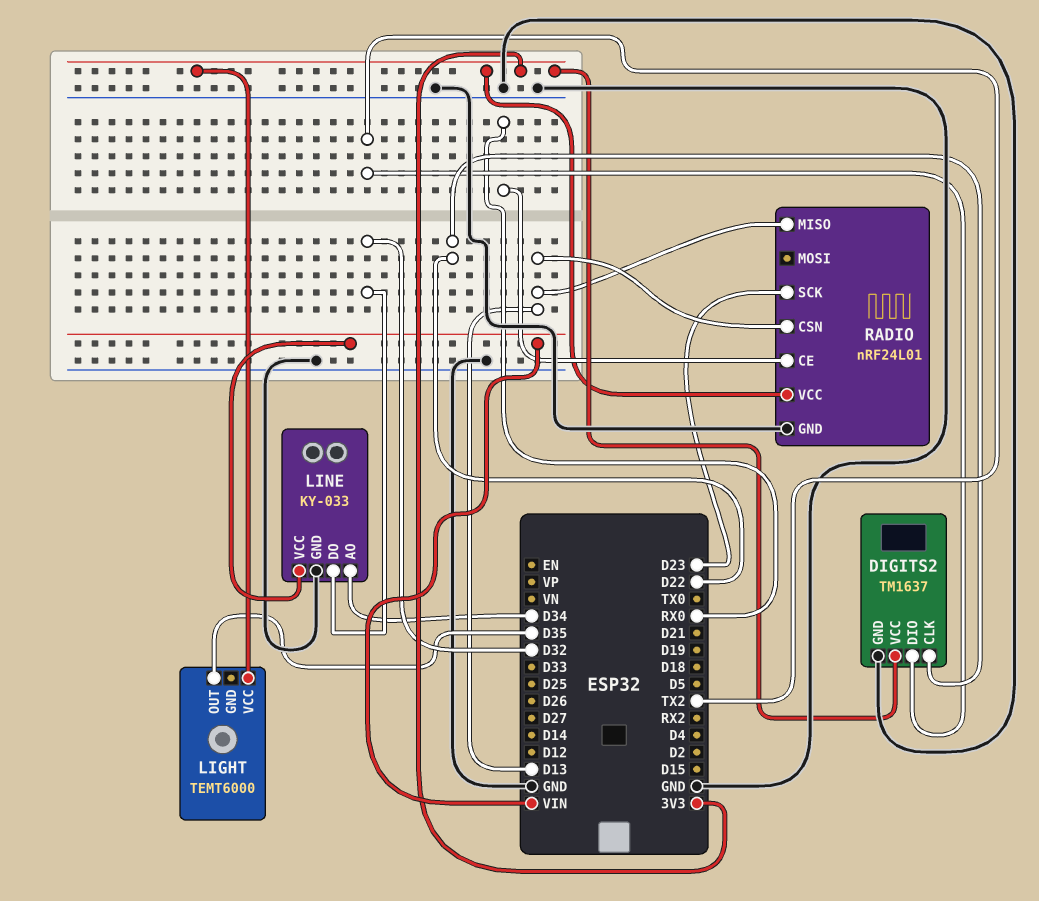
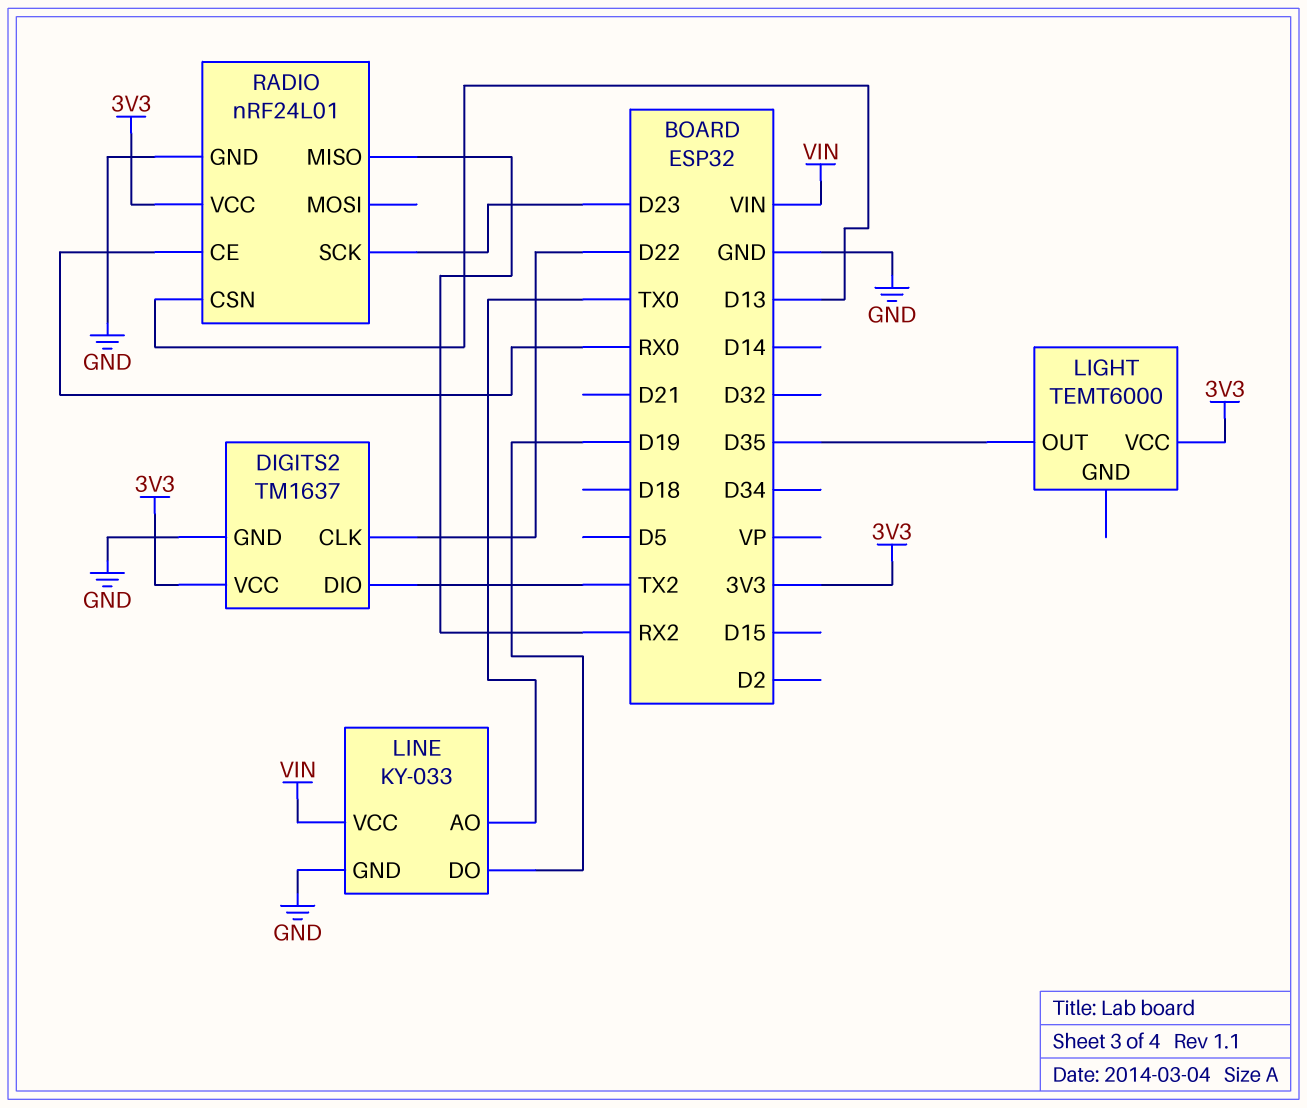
LINE pin AO: D34 -> TX0
LINE pin DO: D32 -> D19
RADIO pin MISO: D13 -> RX2

